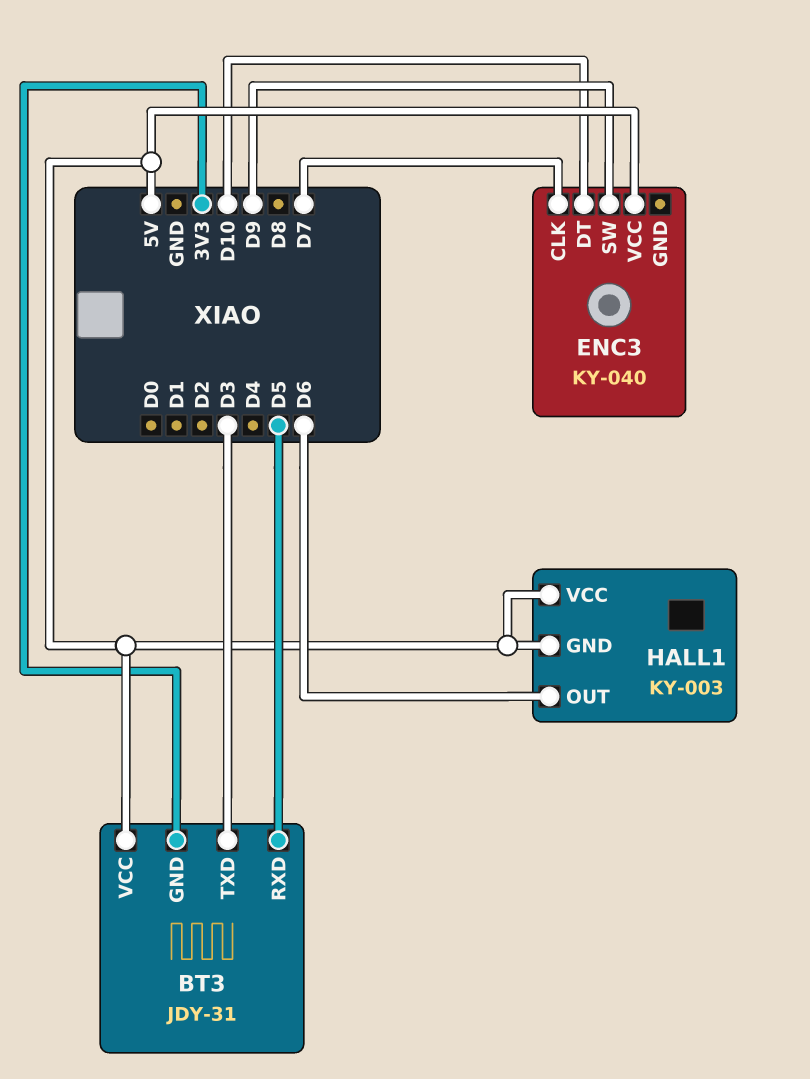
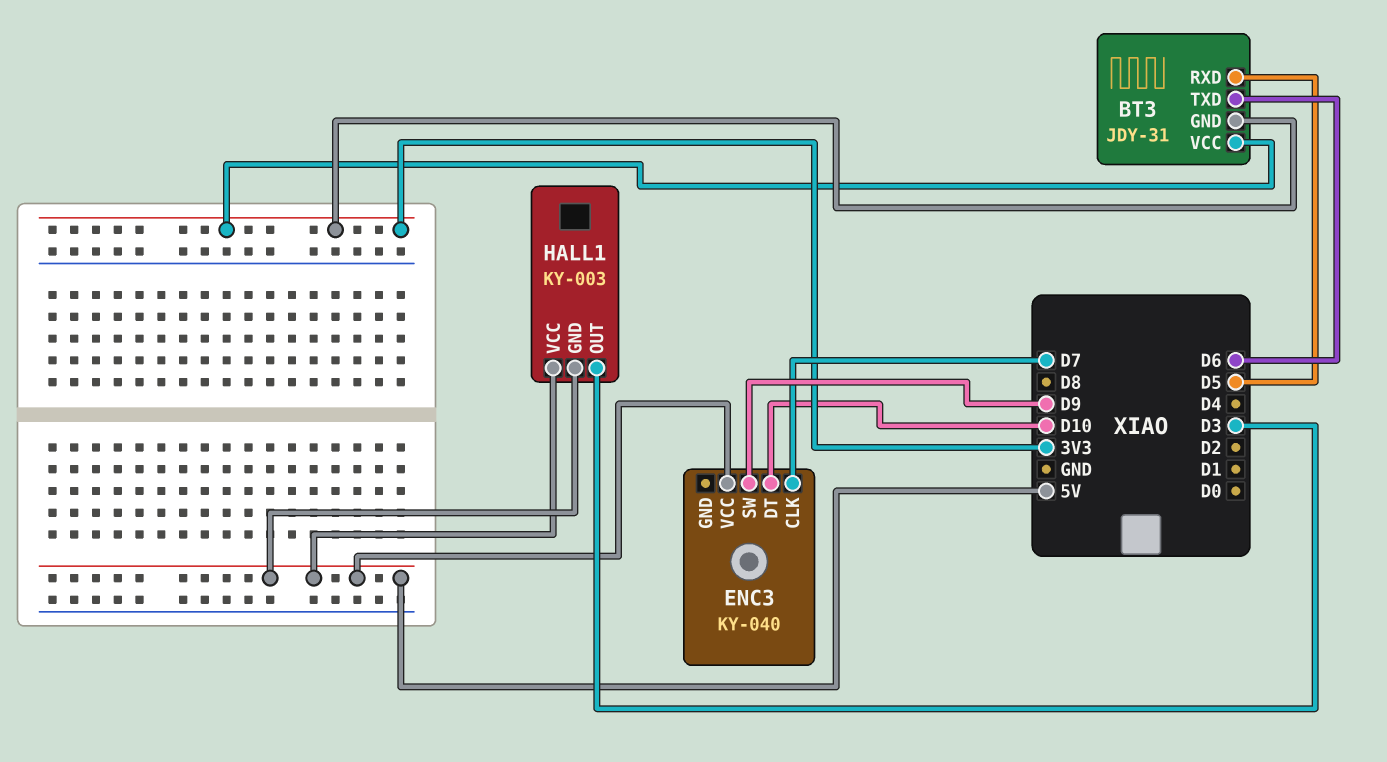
BT3 pin TXD: D3 -> D6
BT3 pin VCC: 5V -> 3V3
HALL1 pin OUT: D6 -> D3

